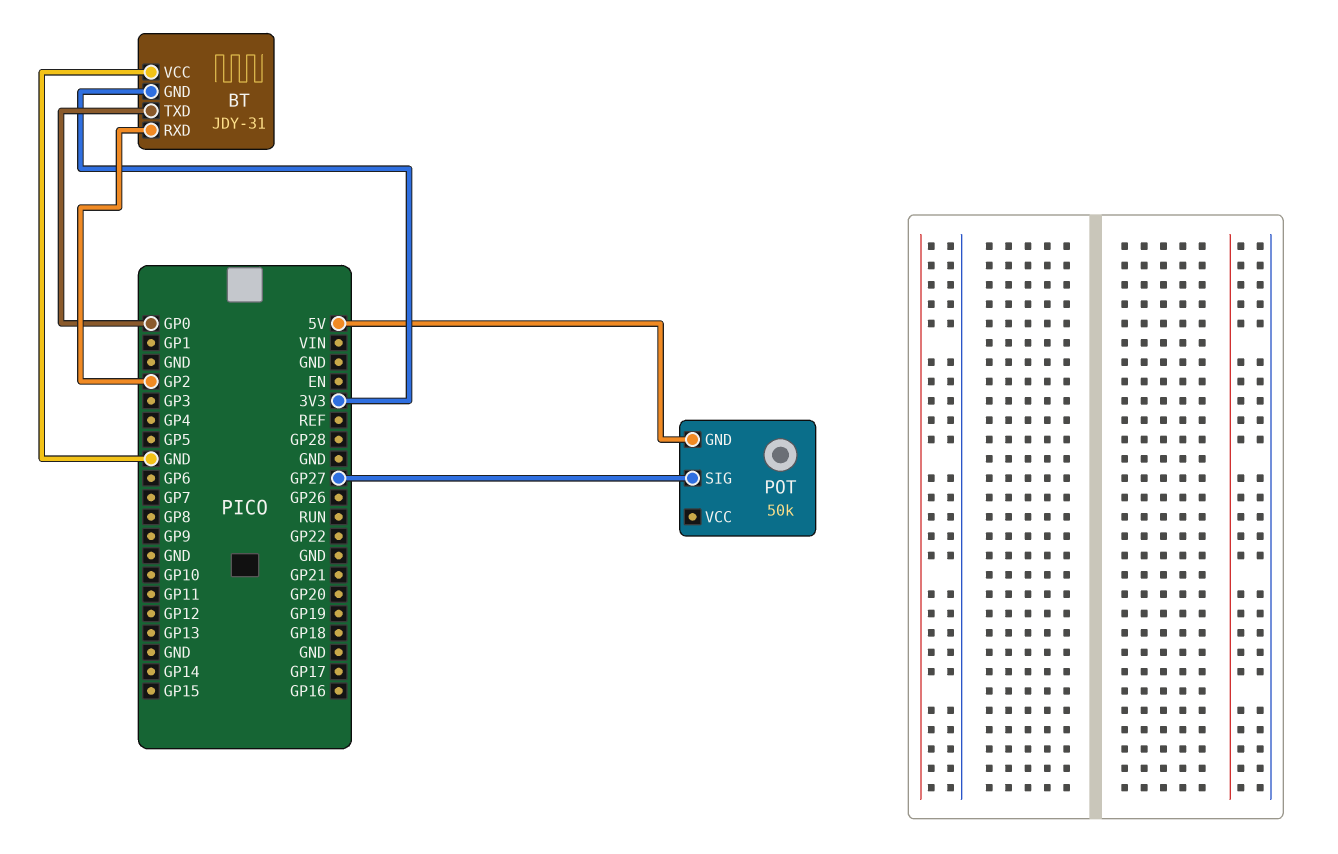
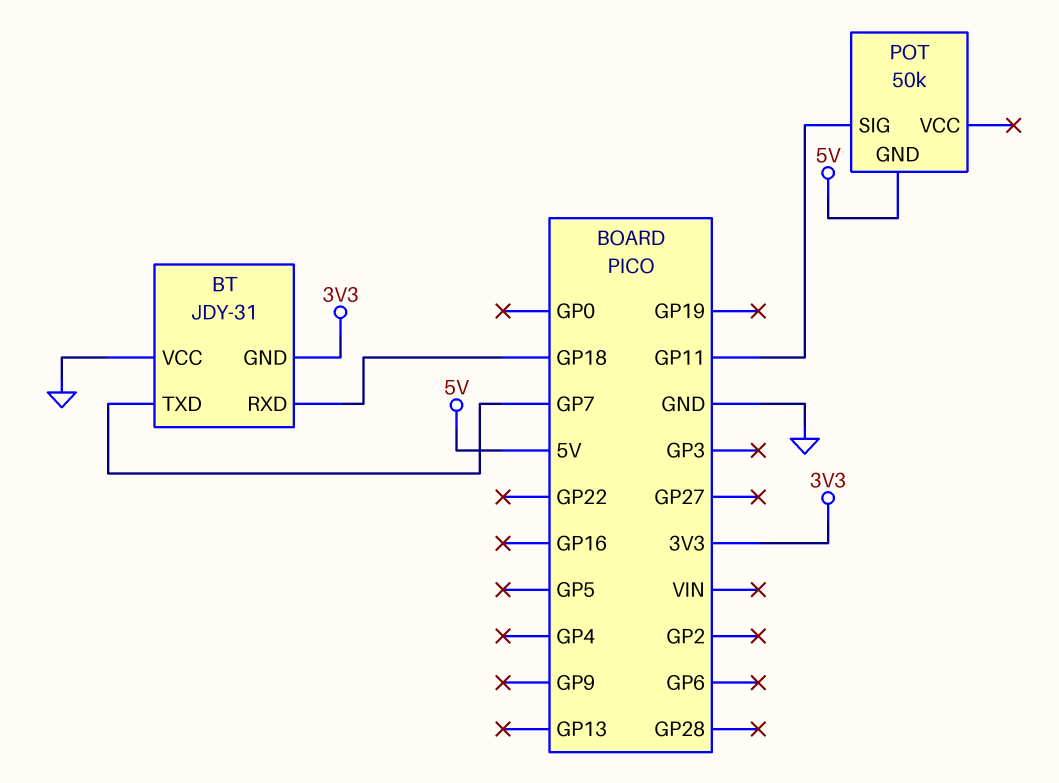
BT pin RXD: GP2 -> GP18
BT pin TXD: GP0 -> GP7
POT pin SIG: GP27 -> GP11

